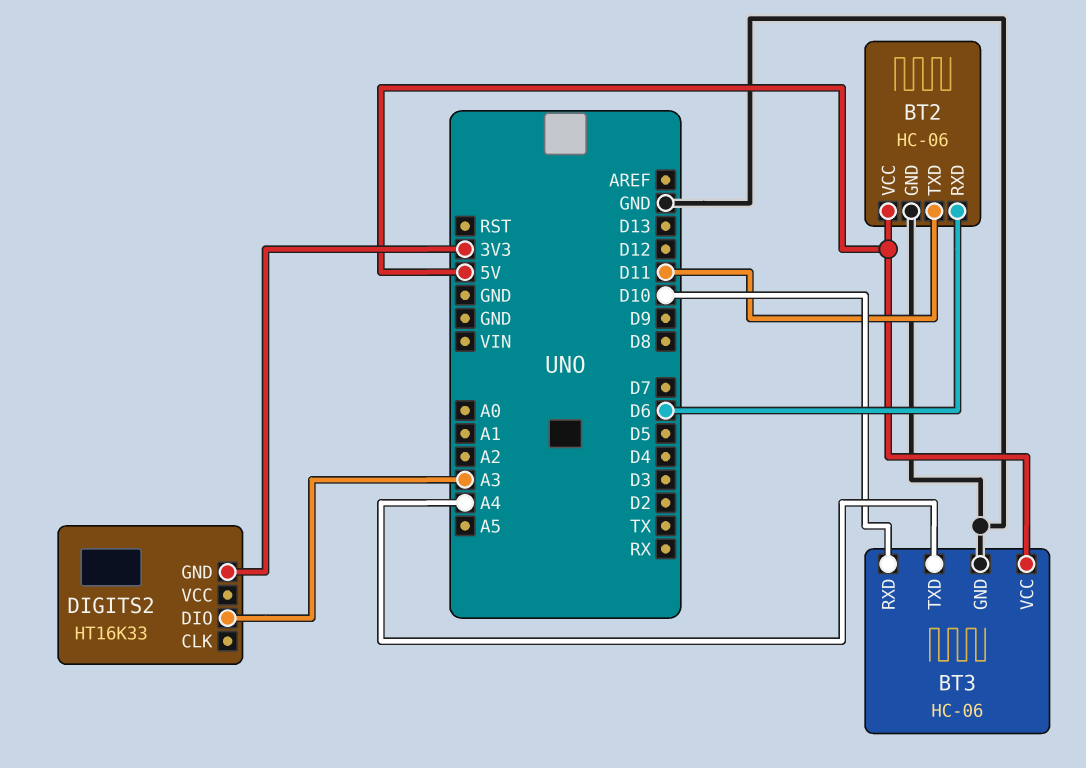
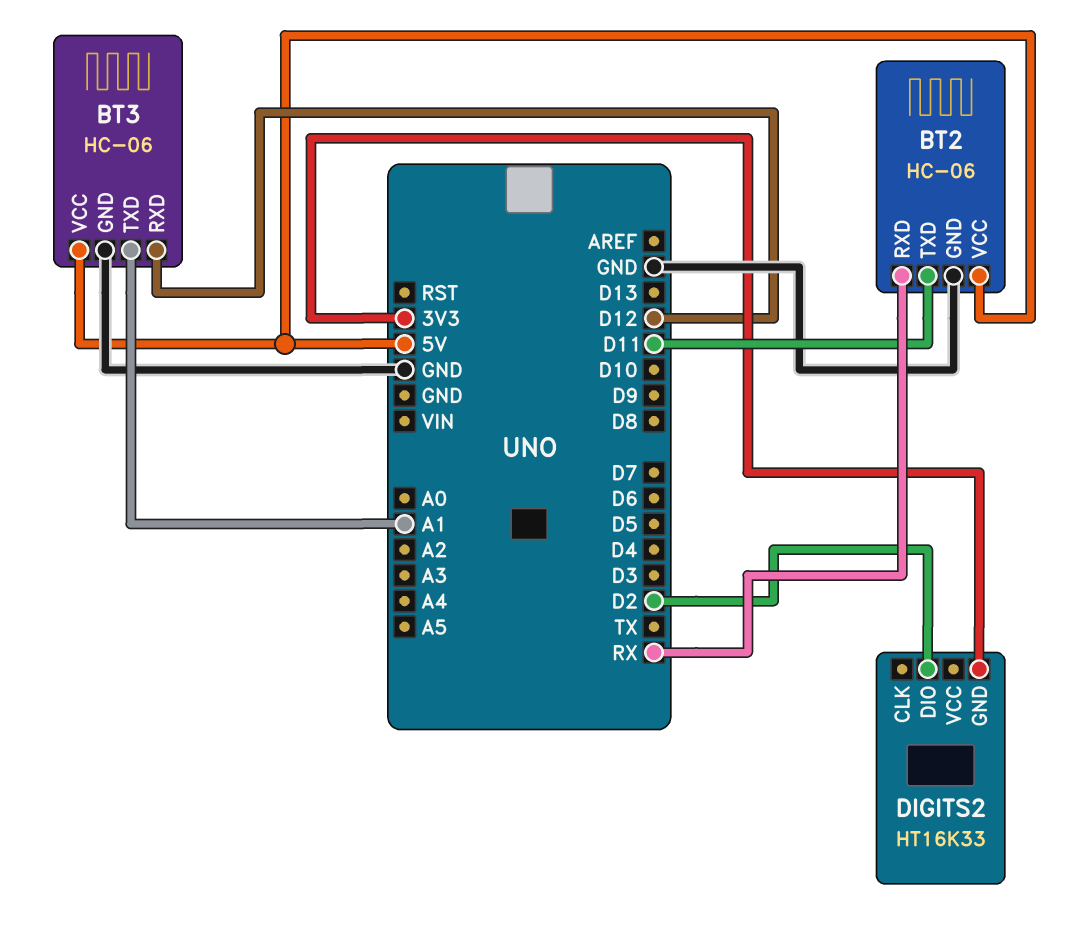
BT2 pin RXD: D6 -> RX
BT3 pin RXD: D10 -> D12
BT3 pin TXD: A4 -> A1
DIGITS2 pin DIO: A3 -> D2

